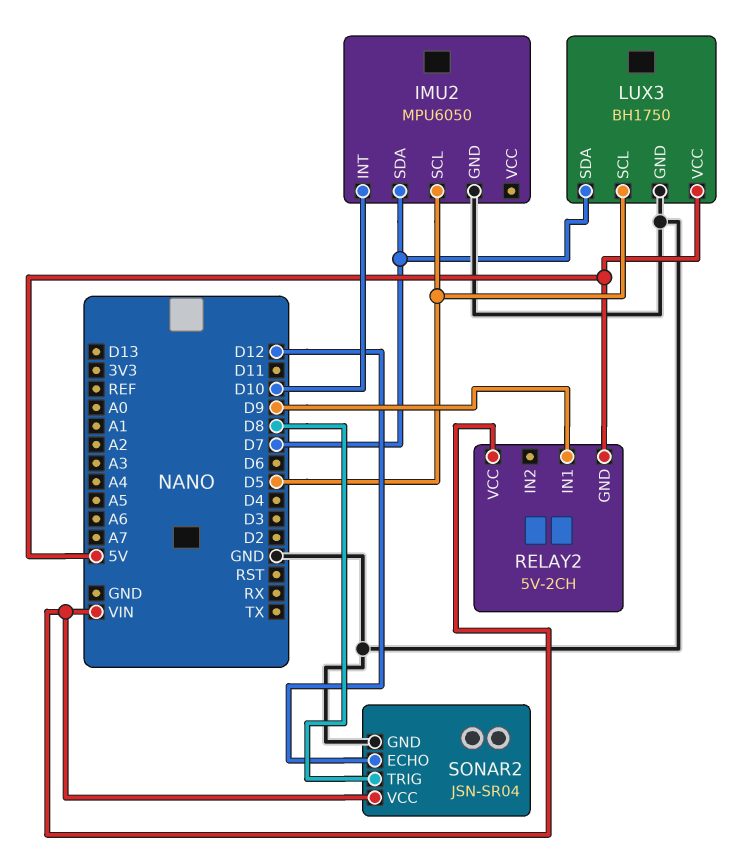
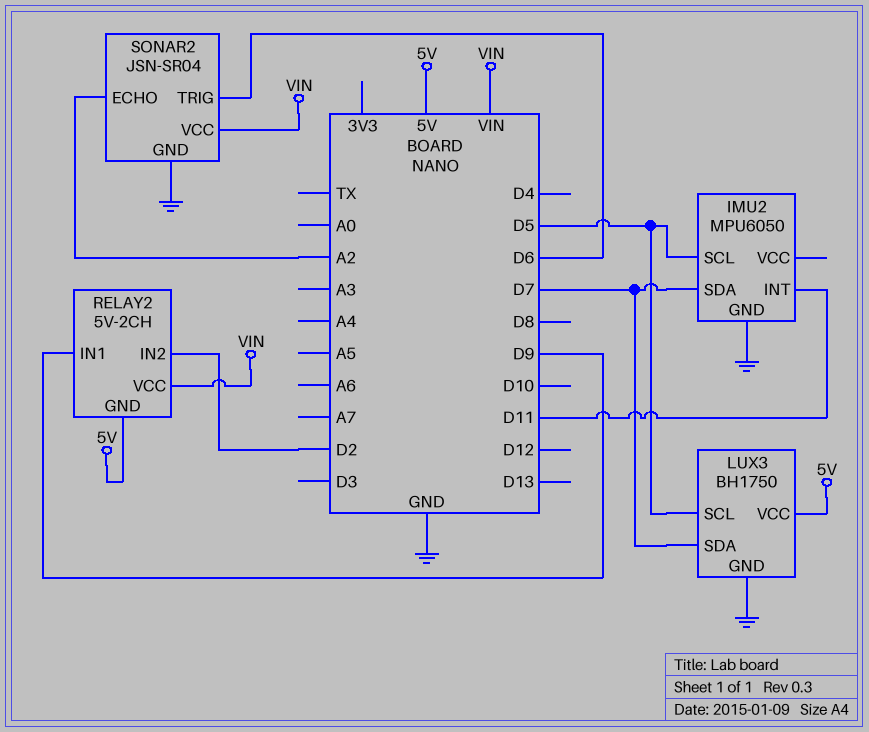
IMU2 pin INT: D10 -> D11
RELAY2 pin IN2: none -> D2
SONAR2 pin ECHO: D12 -> A2
SONAR2 pin TRIG: D8 -> D6

